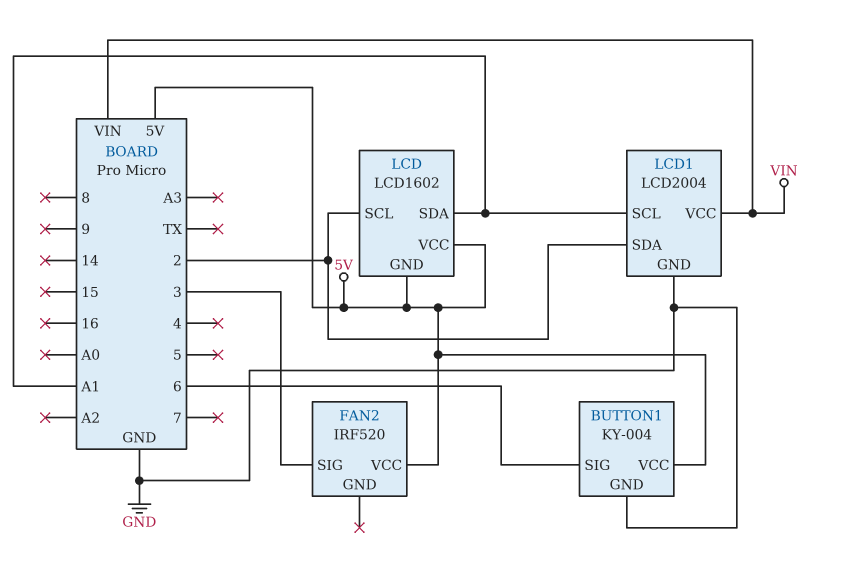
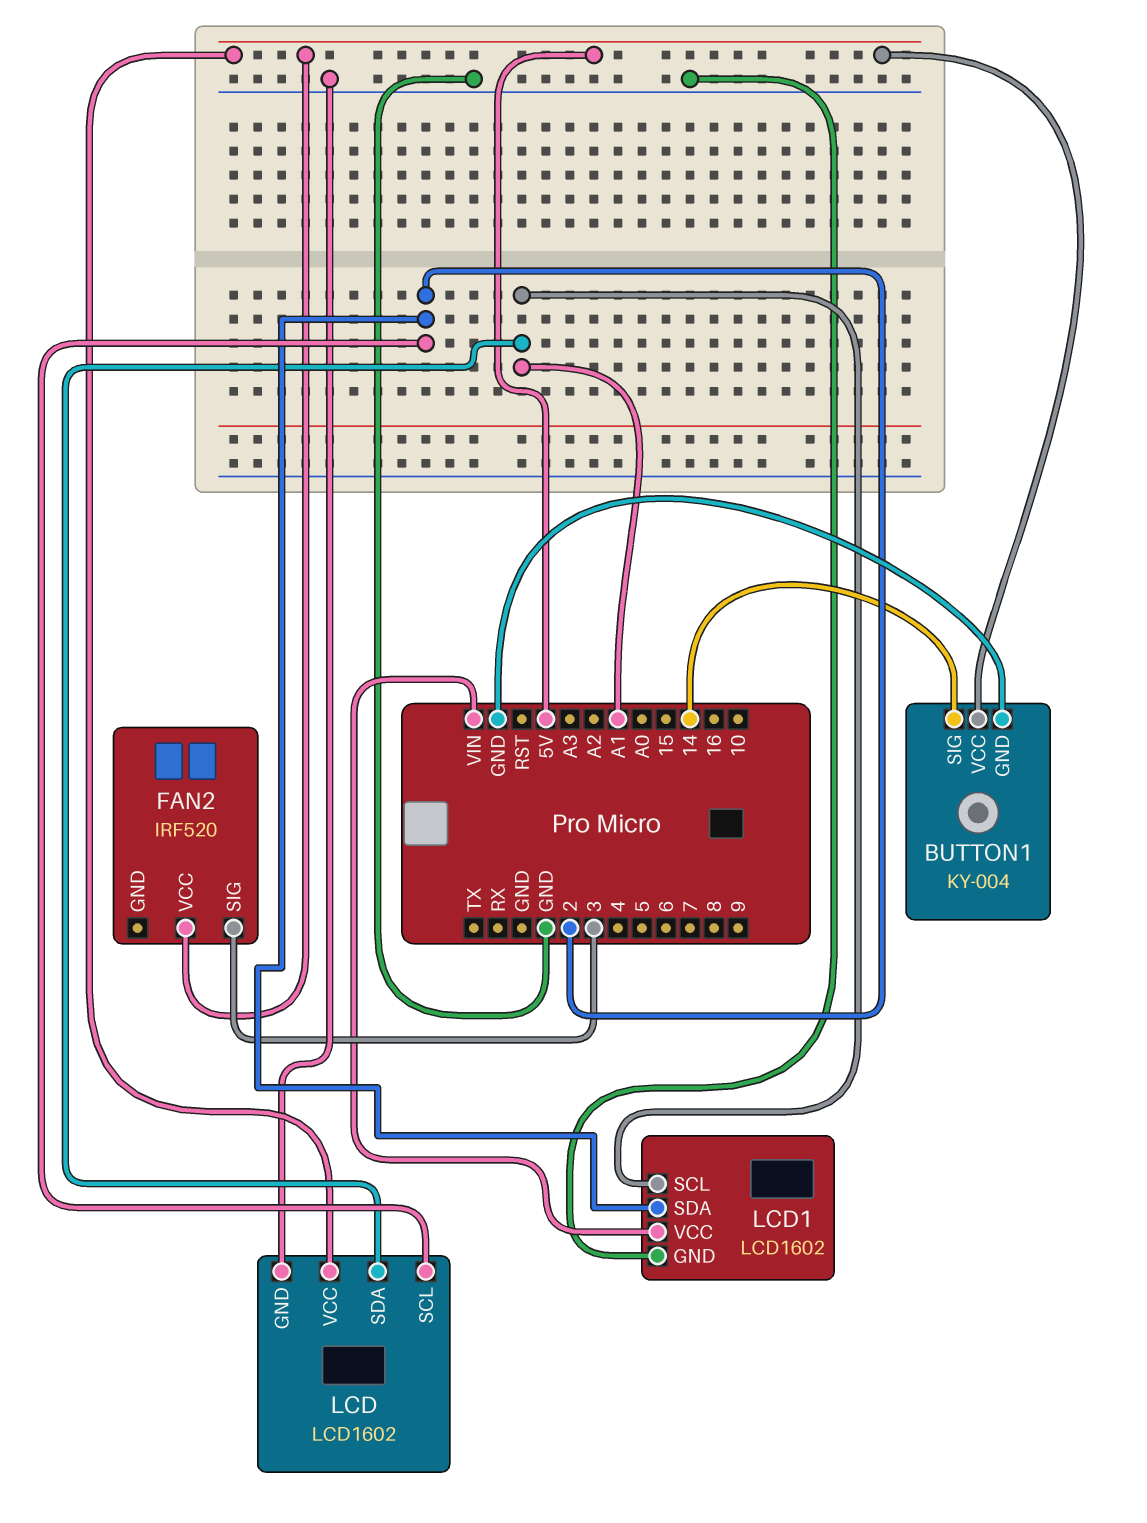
BUTTON1 pin SIG: 6 -> 14
LCD pin GND: 5V -> GND
LCD1: LCD2004 -> LCD1602

